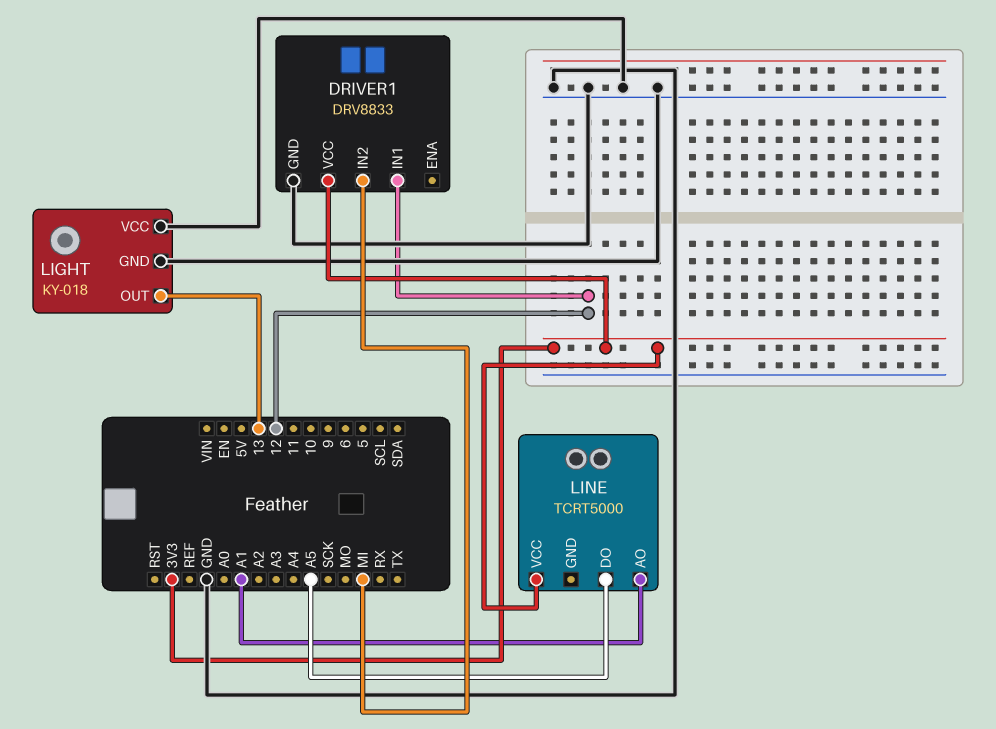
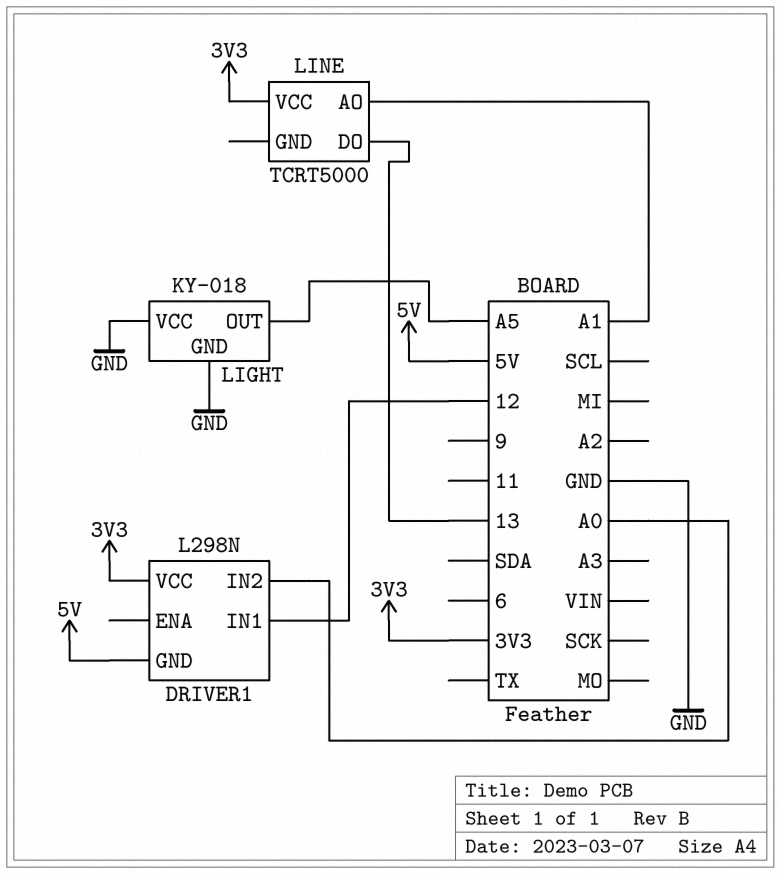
DRIVER1: DRV8833 -> L298N
DRIVER1 pin GND: GND -> 5V
DRIVER1 pin IN2: MI -> A0
LIGHT pin OUT: 13 -> A5
LINE pin DO: A5 -> 13

